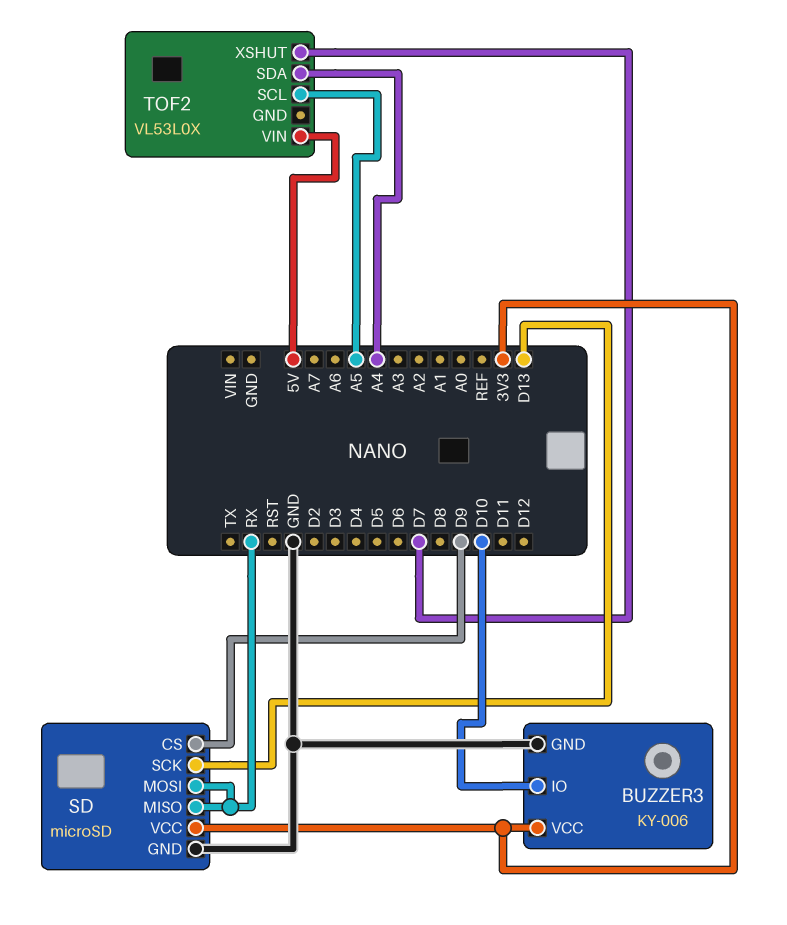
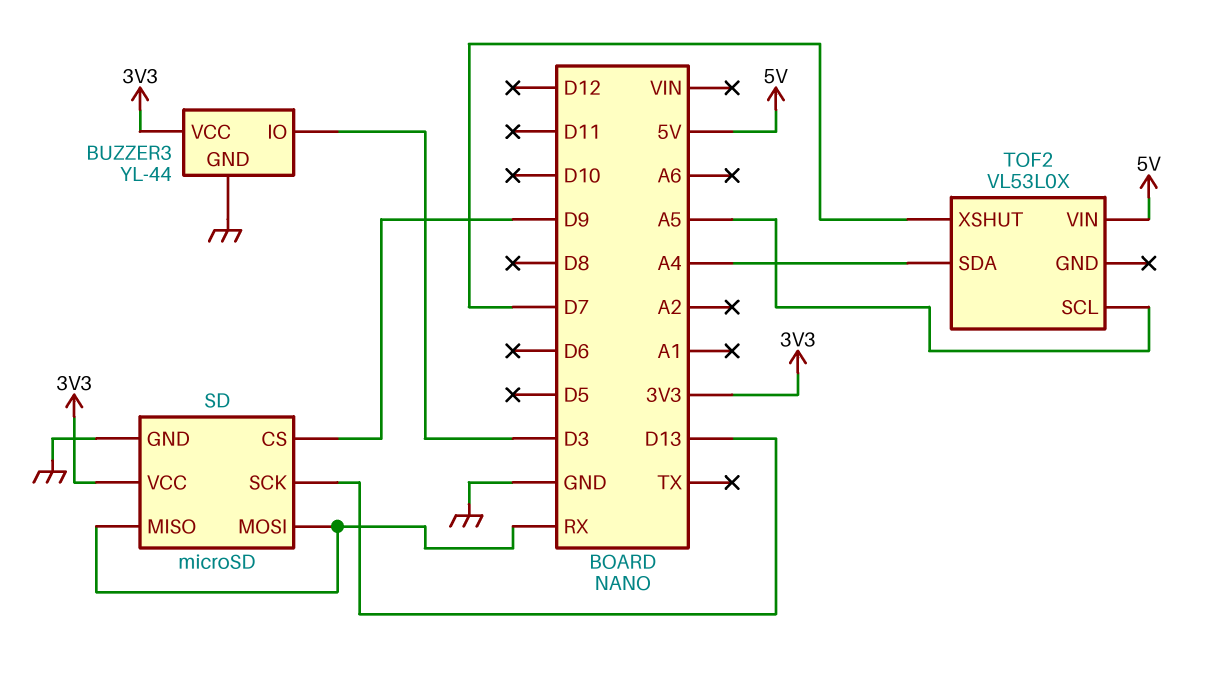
BUZZER3: KY-006 -> YL-44
BUZZER3 pin IO: D10 -> D3

